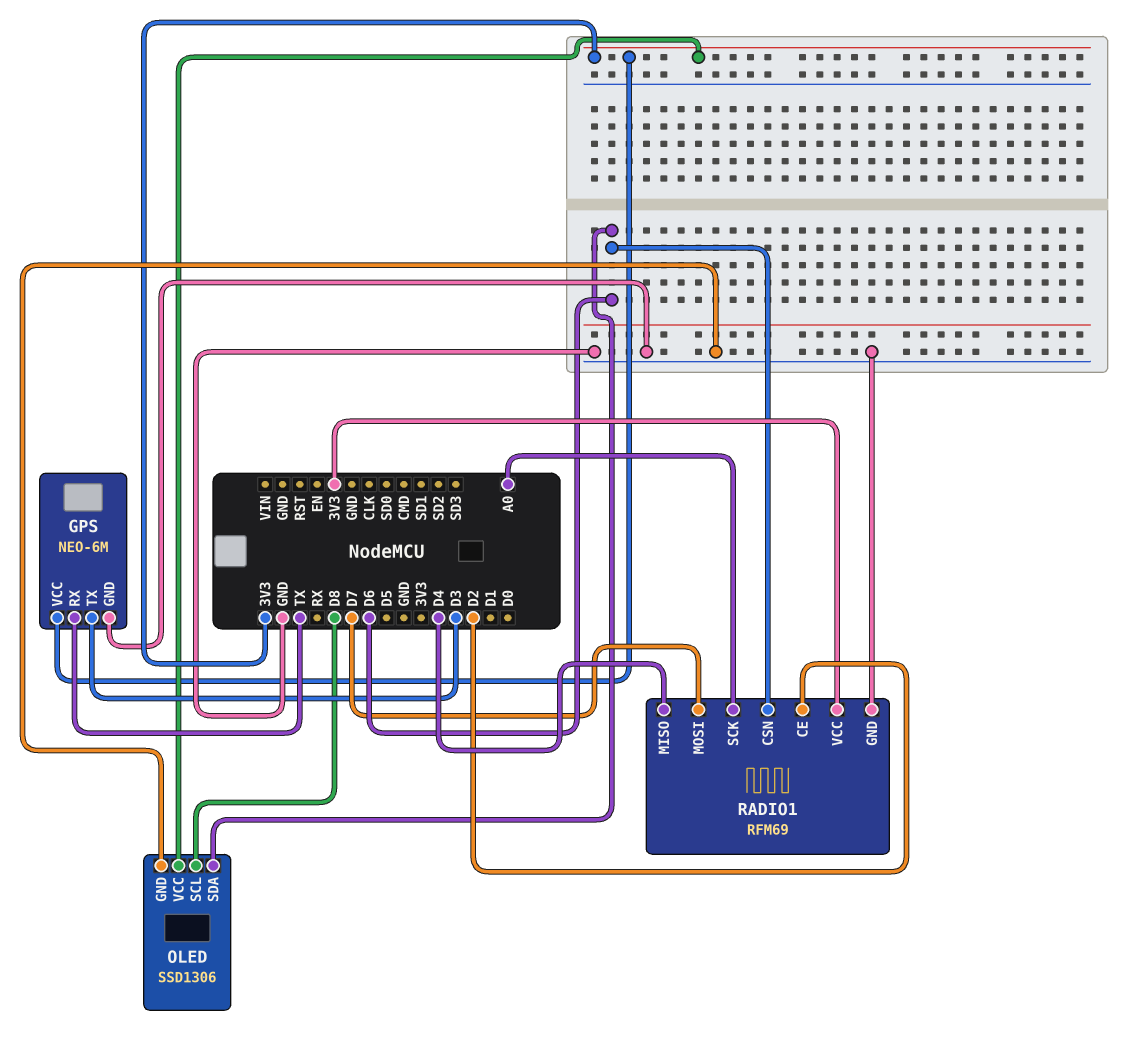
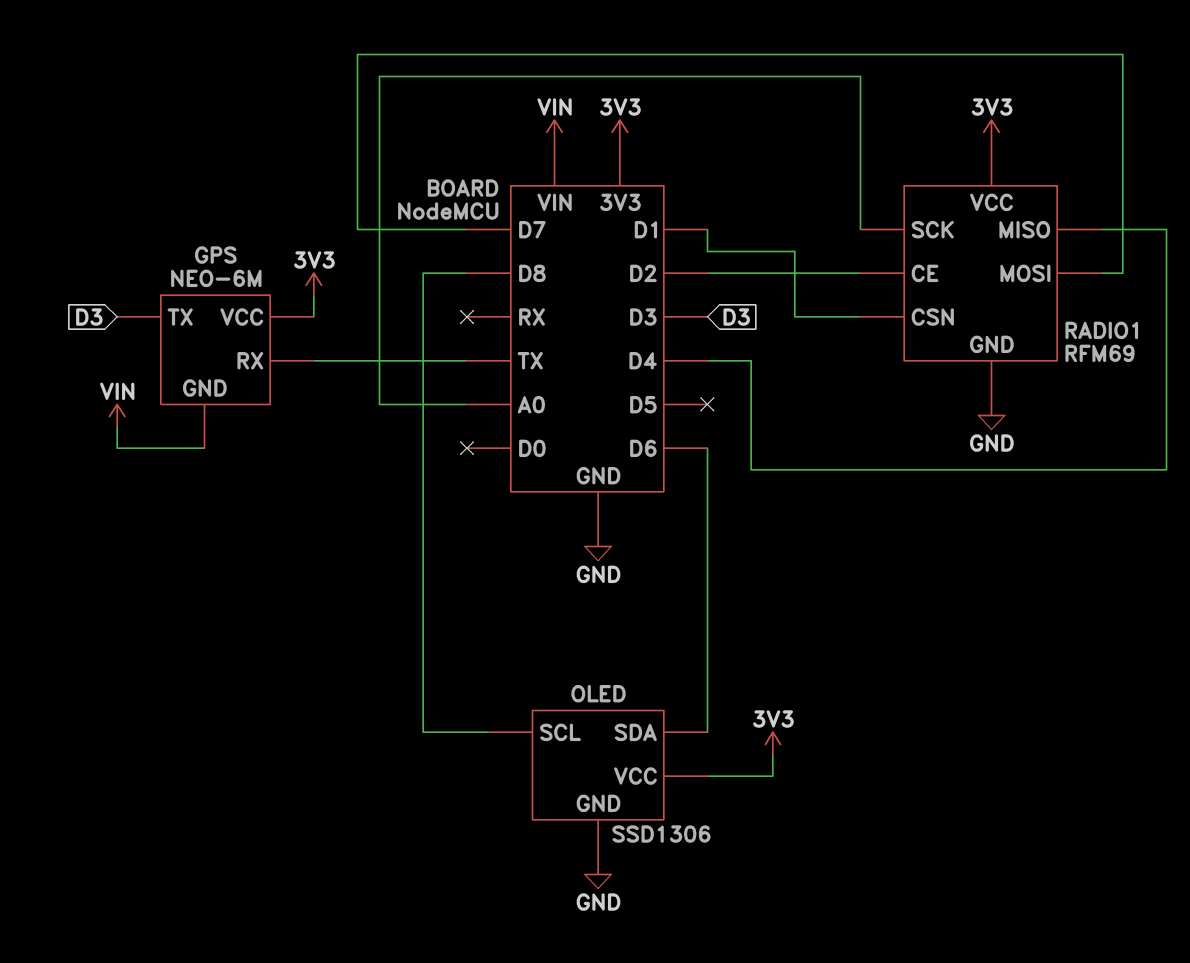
GPS pin GND: GND -> VIN
RADIO1 pin CSN: D6 -> D1

